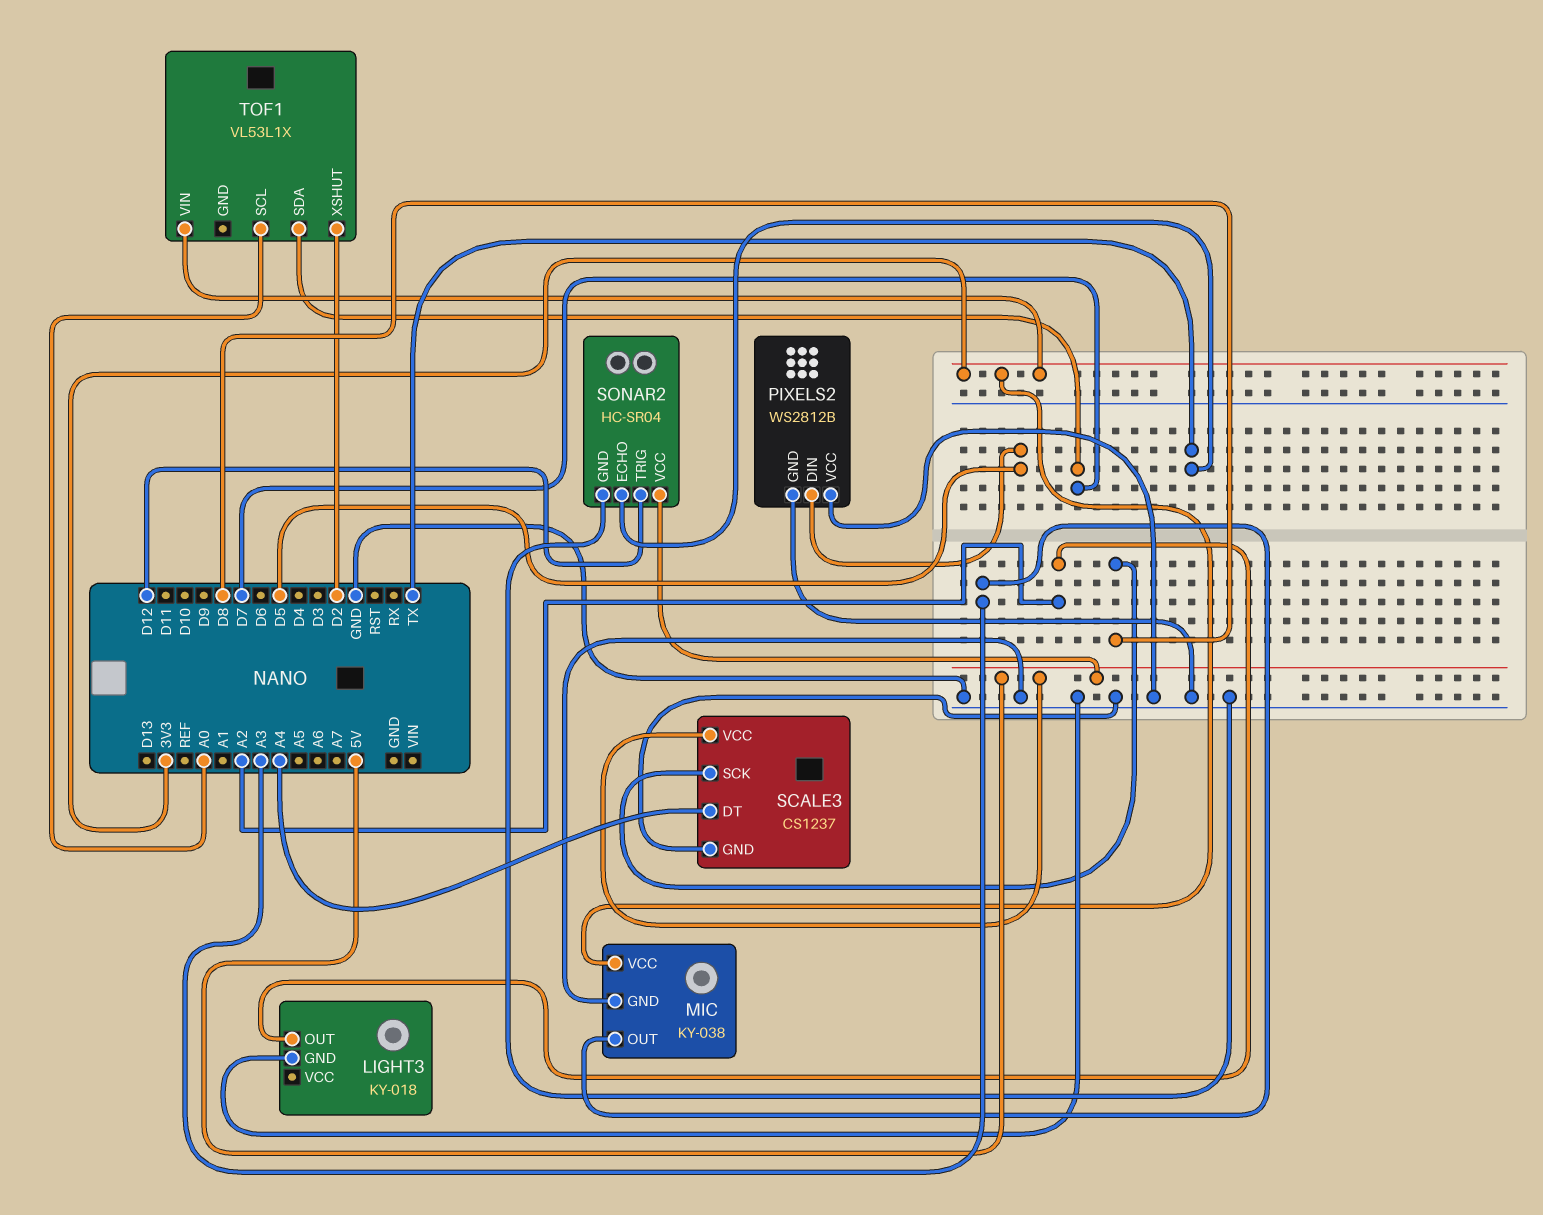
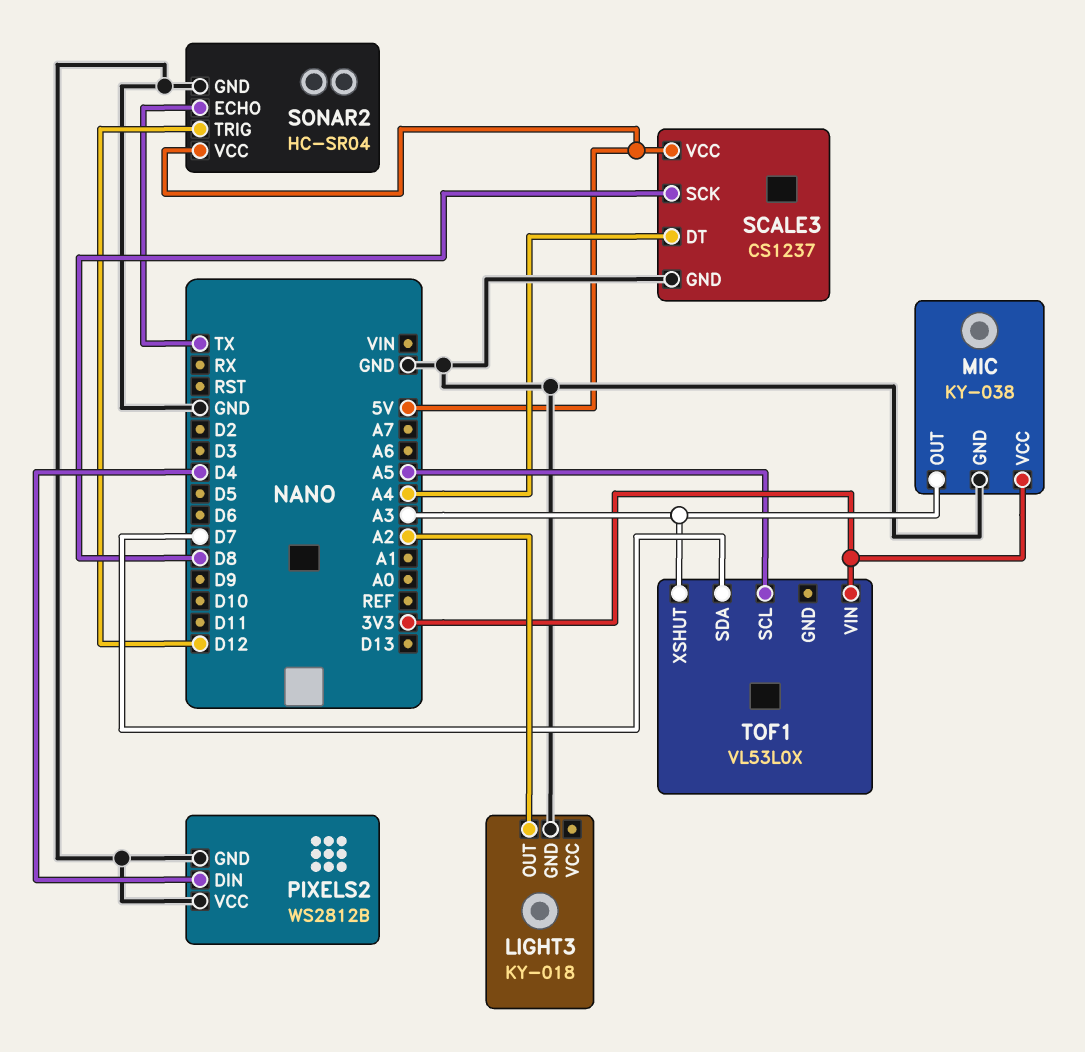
PIXELS2 pin DIN: D5 -> D4
TOF1: VL53L1X -> VL53L0X
TOF1 pin SCL: A0 -> A5
TOF1 pin XSHUT: D2 -> A3

